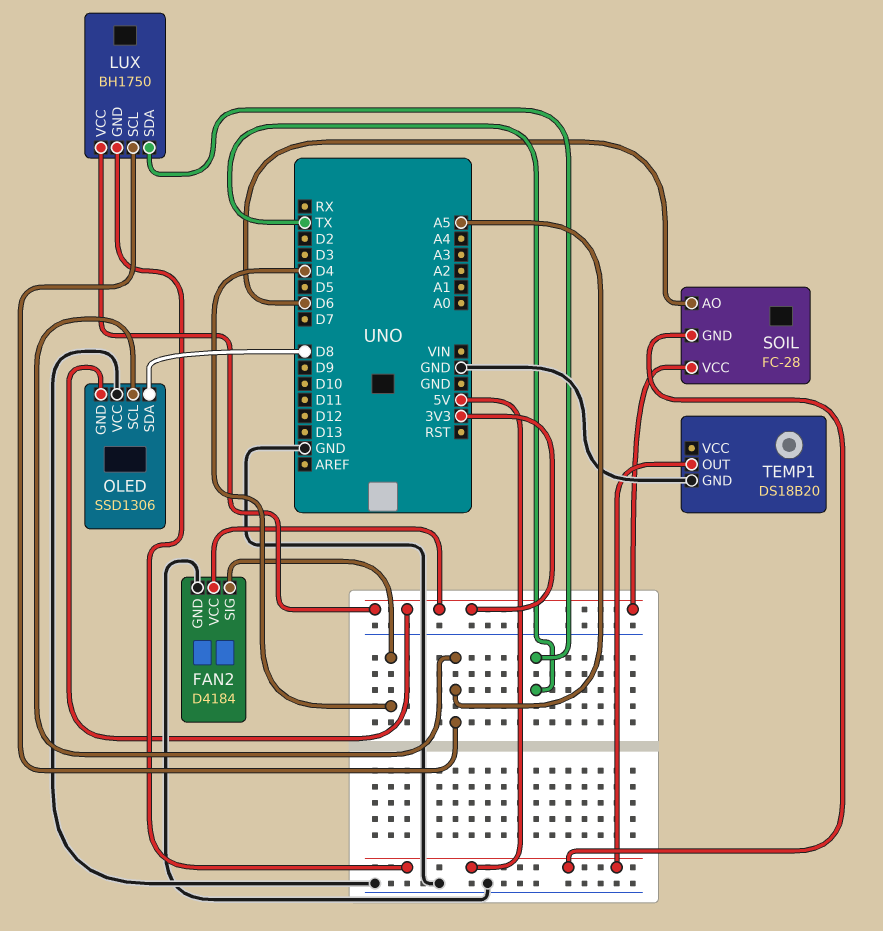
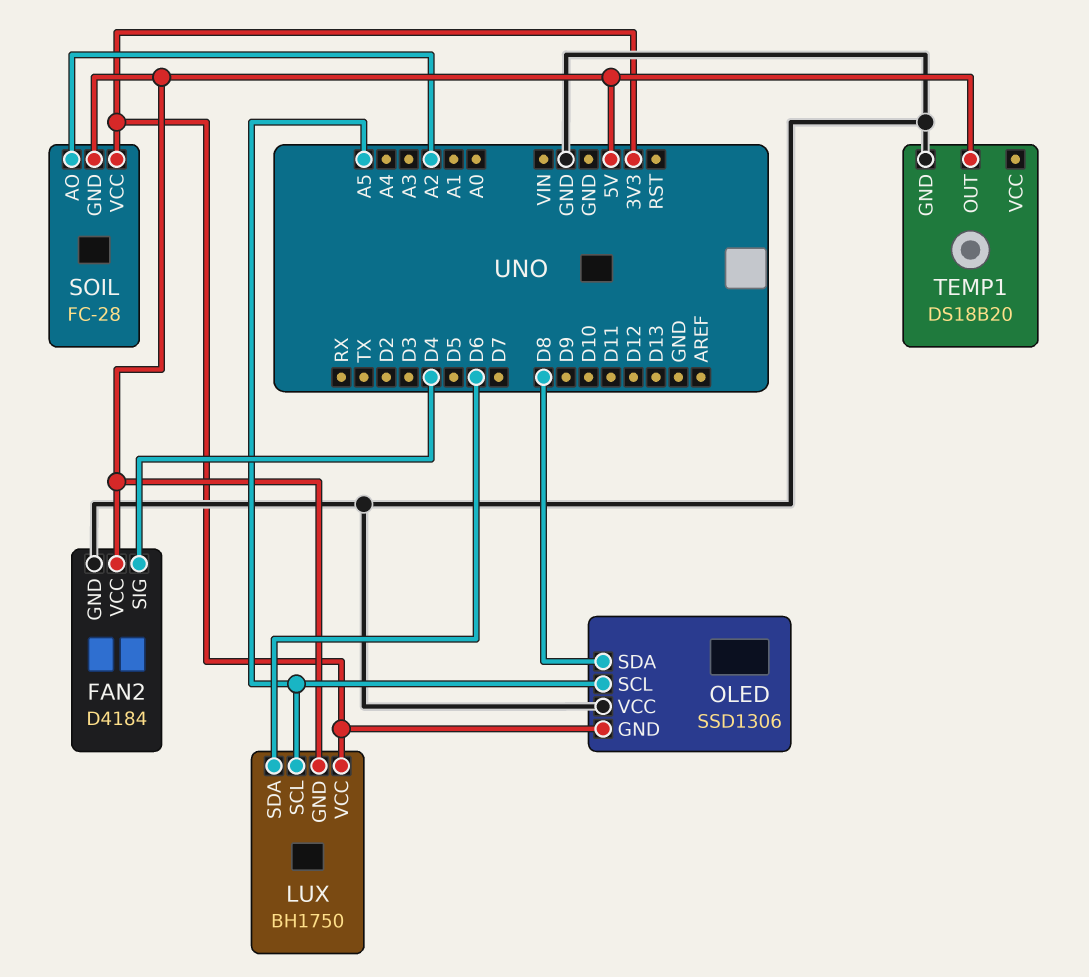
FAN2 pin VCC: 3V3 -> 5V
LUX pin SDA: TX -> D6
SOIL pin AO: D6 -> A2

